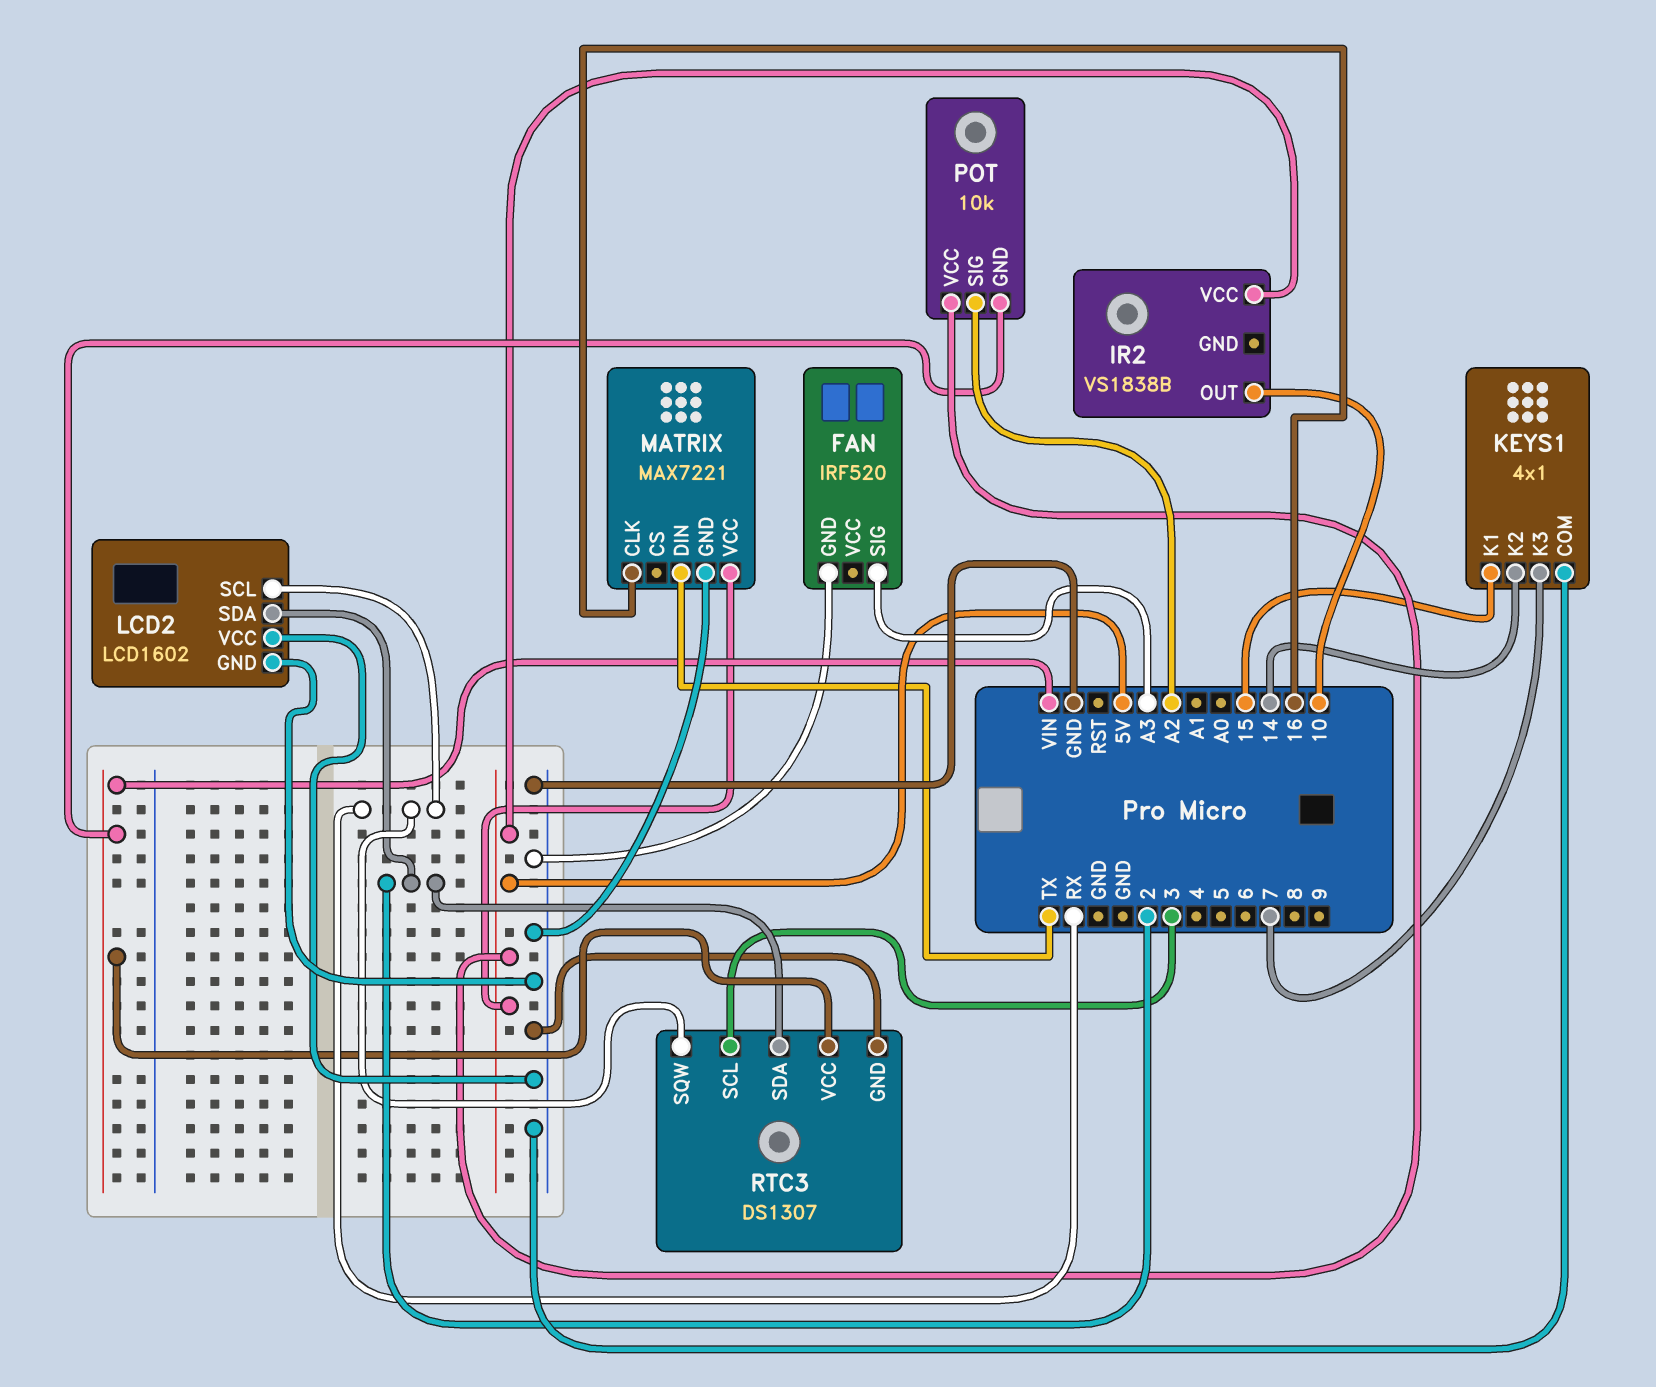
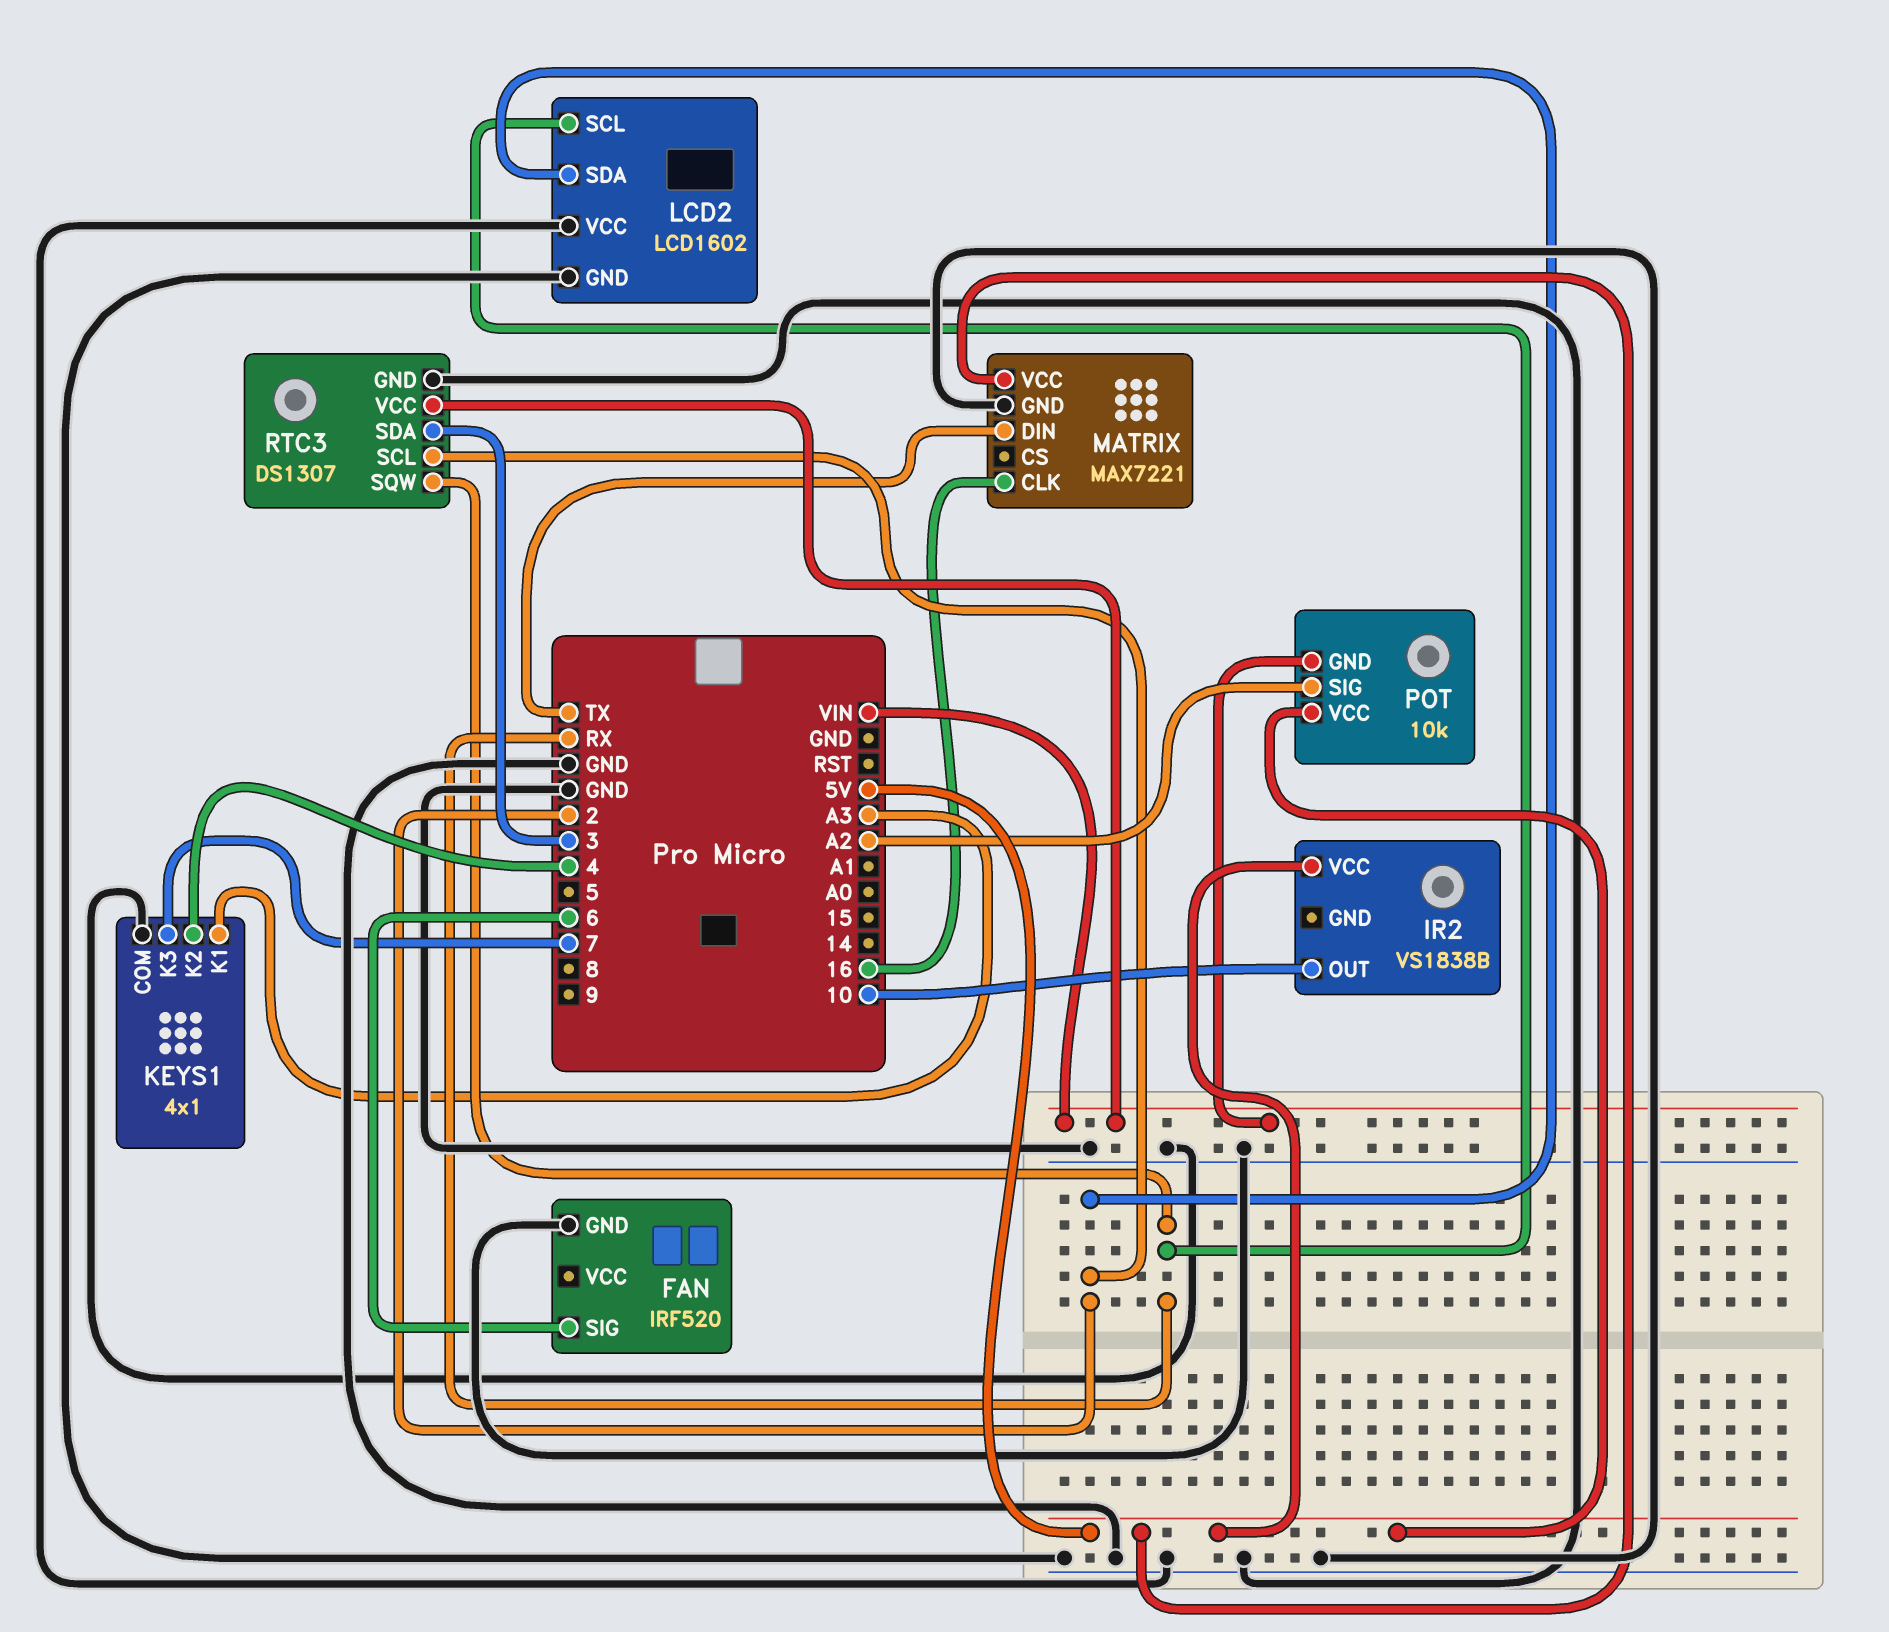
FAN pin SIG: A3 -> 6
KEYS1 pin K1: 15 -> A3
KEYS1 pin K2: 14 -> 4
RTC3 pin SCL: 3 -> 2
RTC3 pin SDA: 2 -> 3

